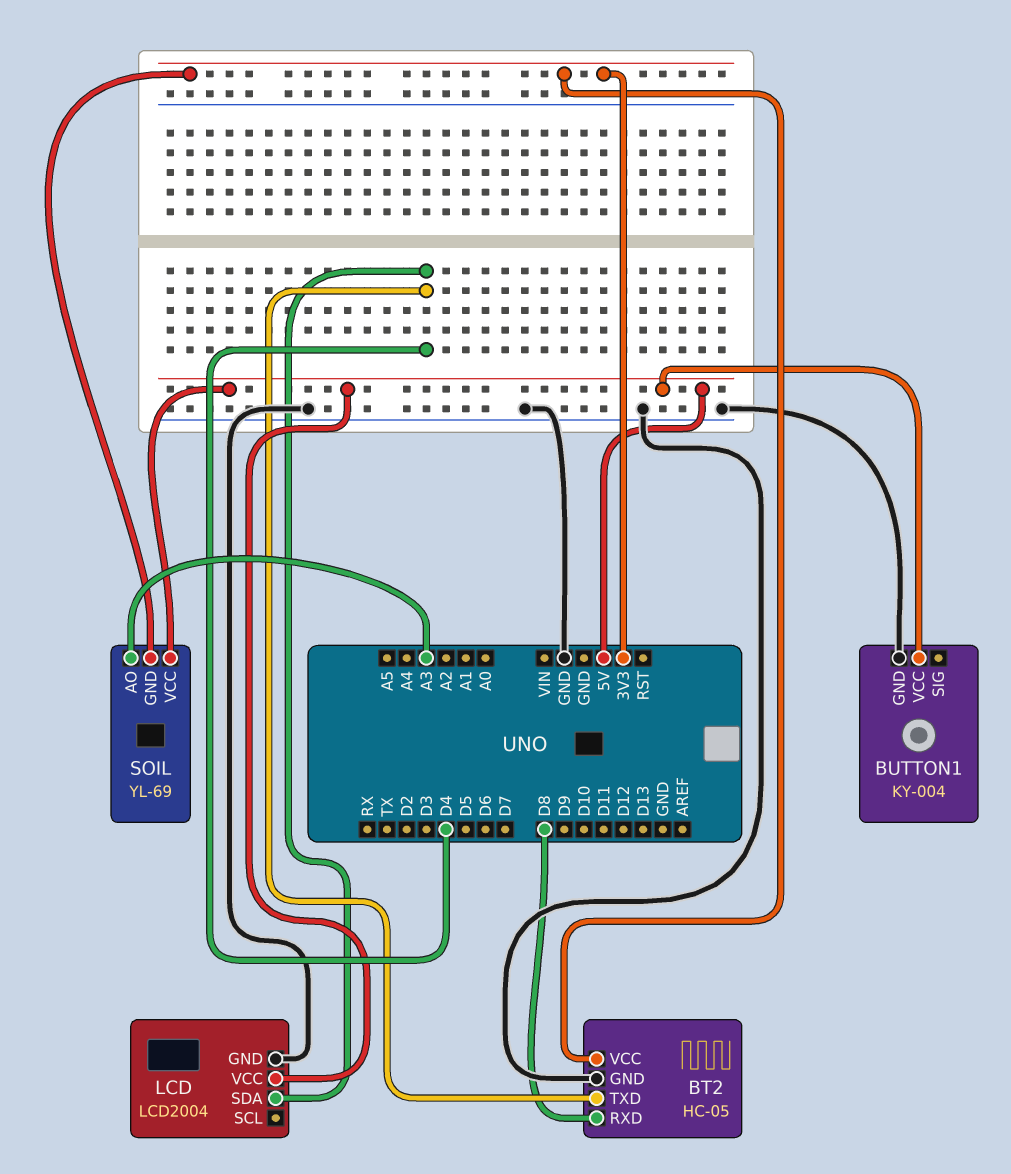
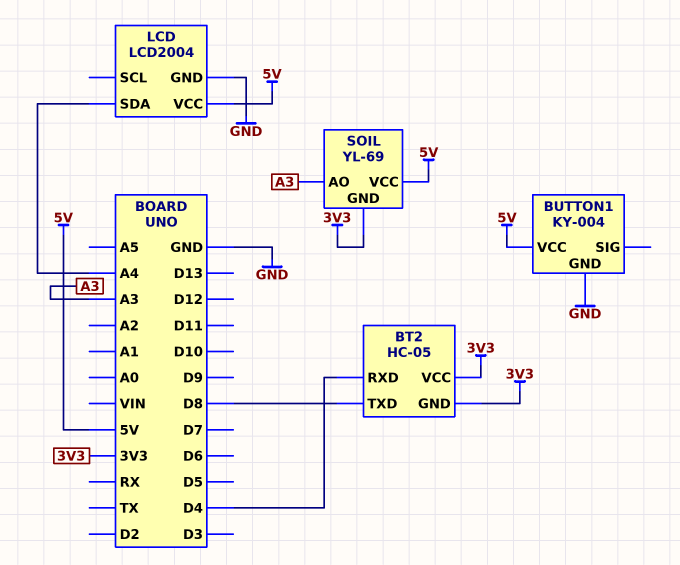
BT2 pin GND: GND -> 3V3
BT2 pin RXD: D8 -> D4
BT2 pin TXD: D4 -> D8
LCD pin SDA: D4 -> A4

